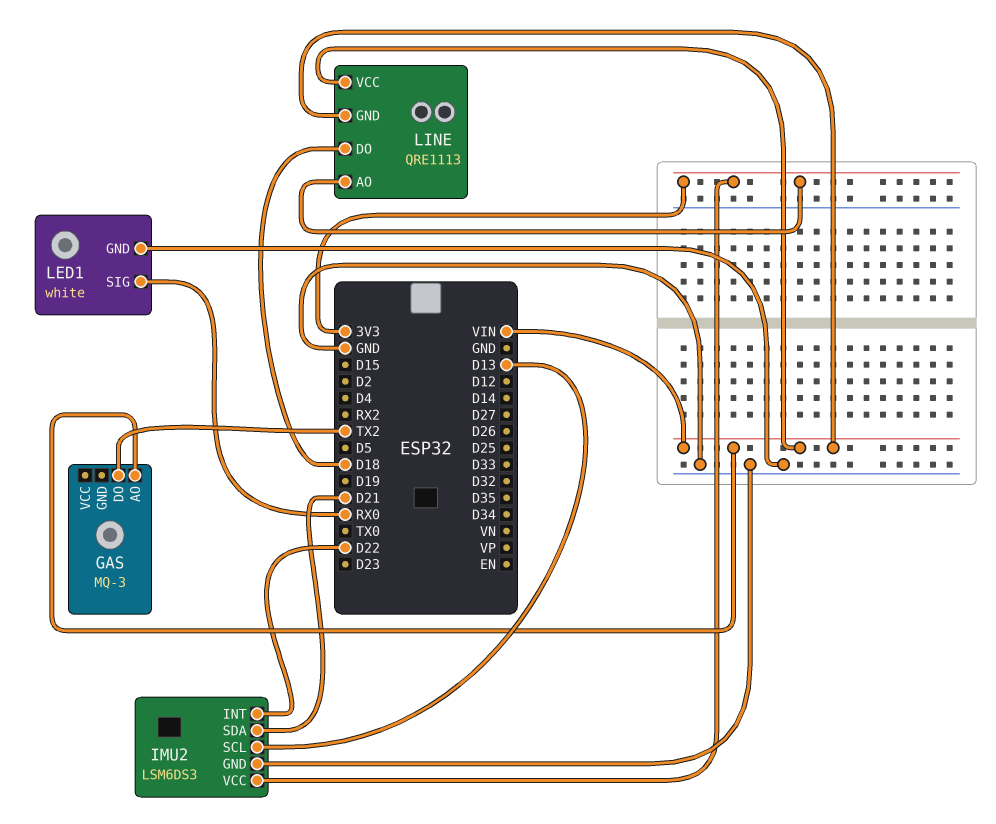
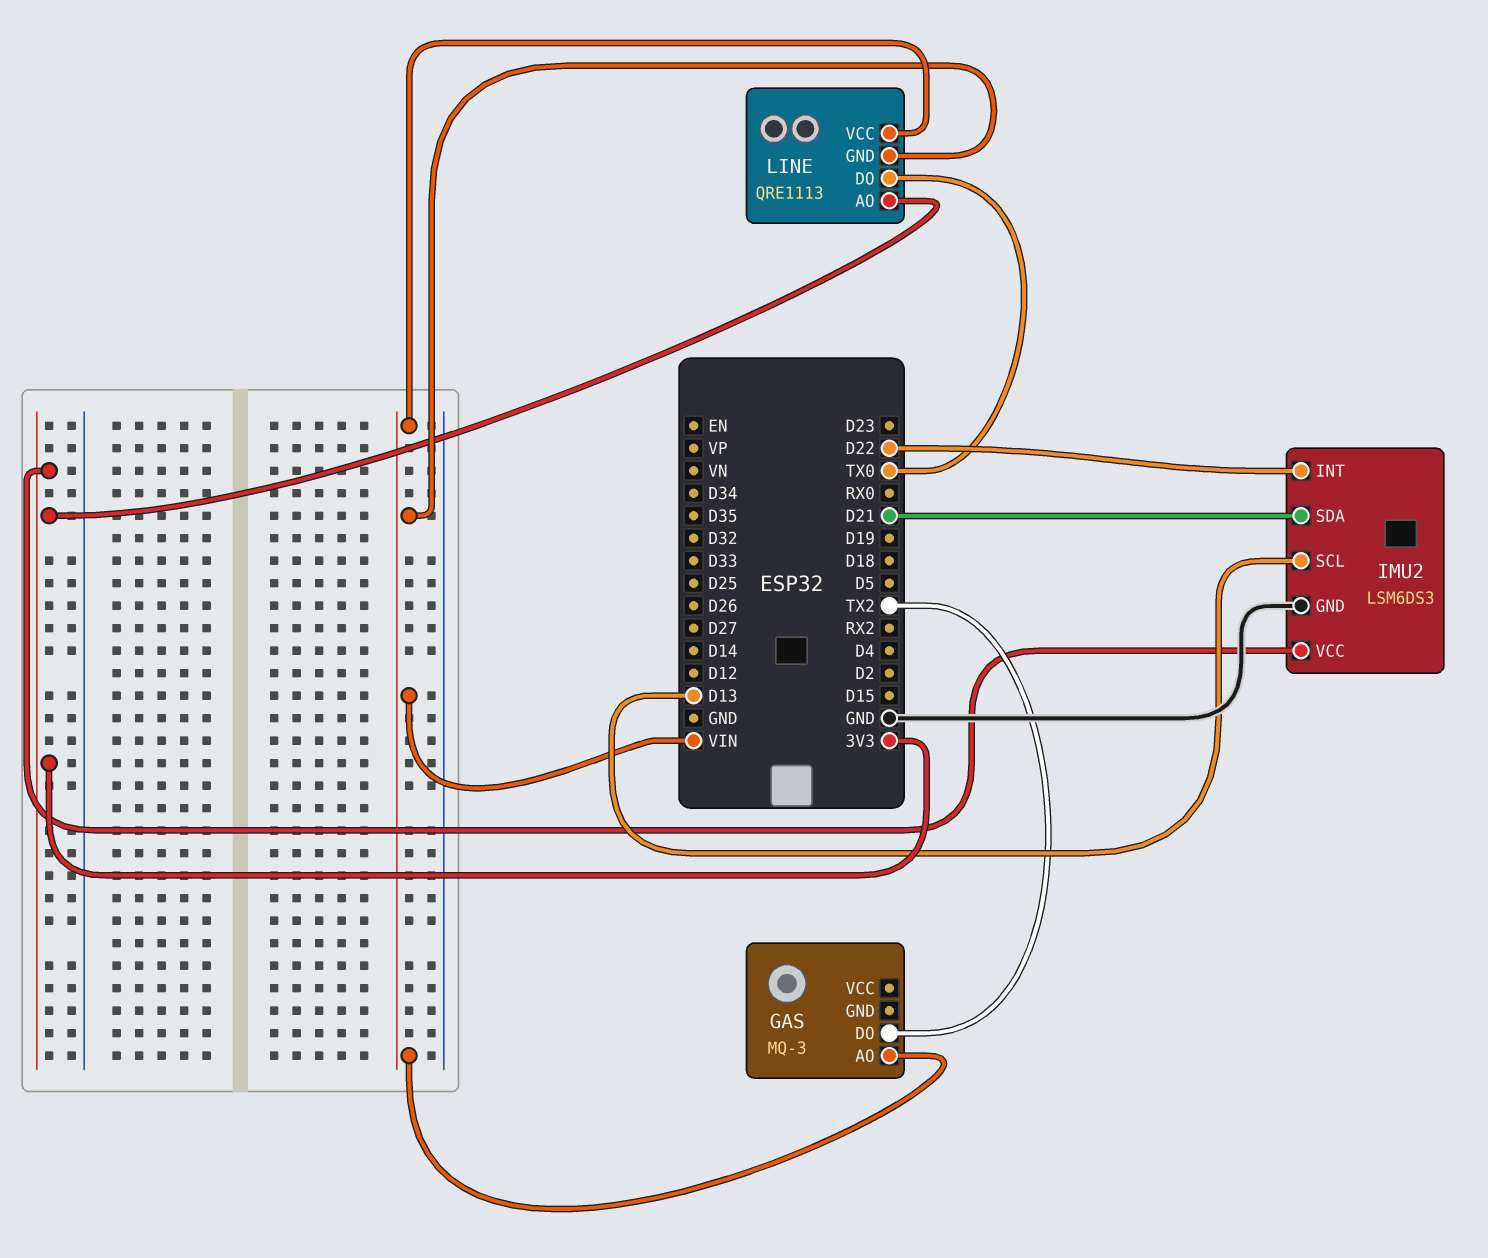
LED1: white -> none
LED1 pin GND: GND -> none
LED1 pin SIG: RX0 -> none
LINE pin DO: D18 -> TX0

